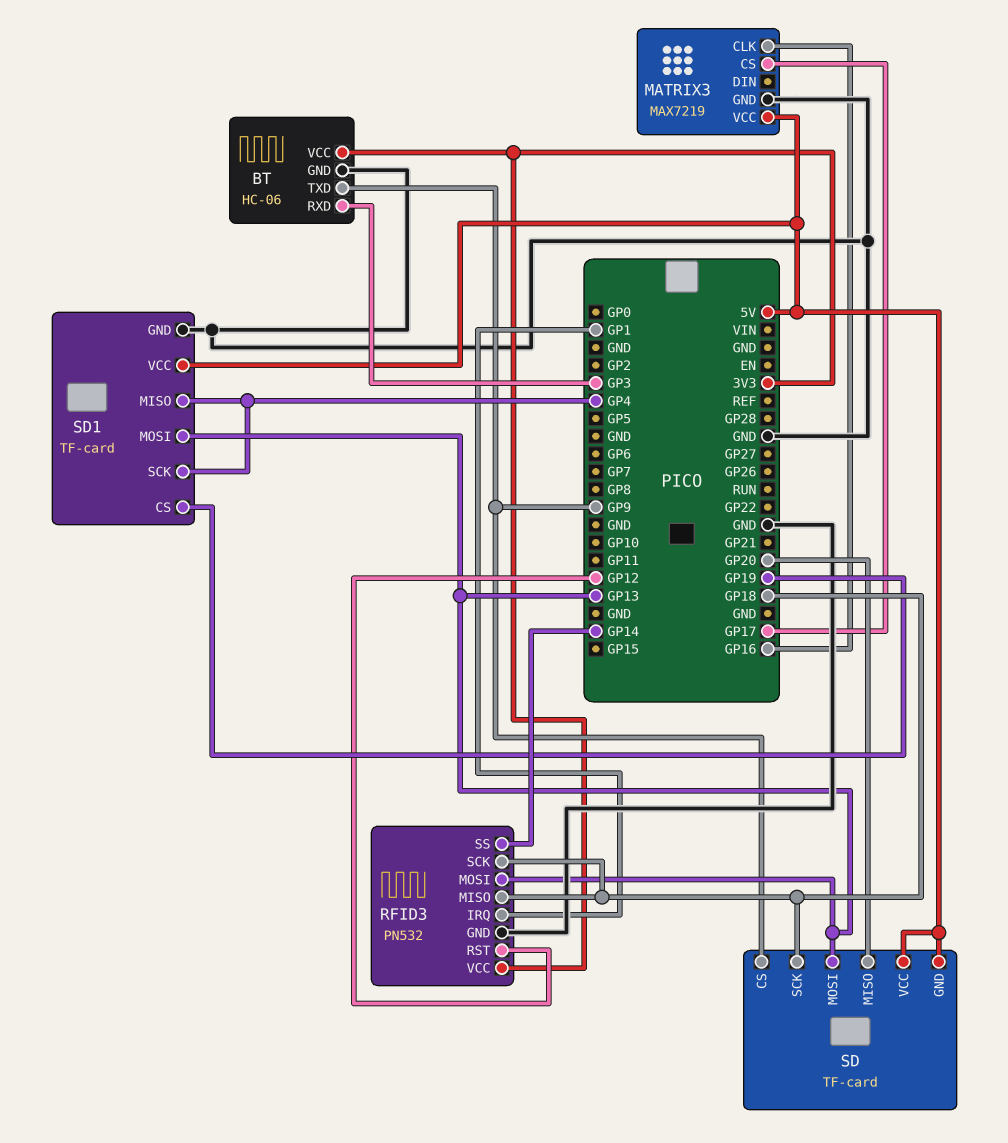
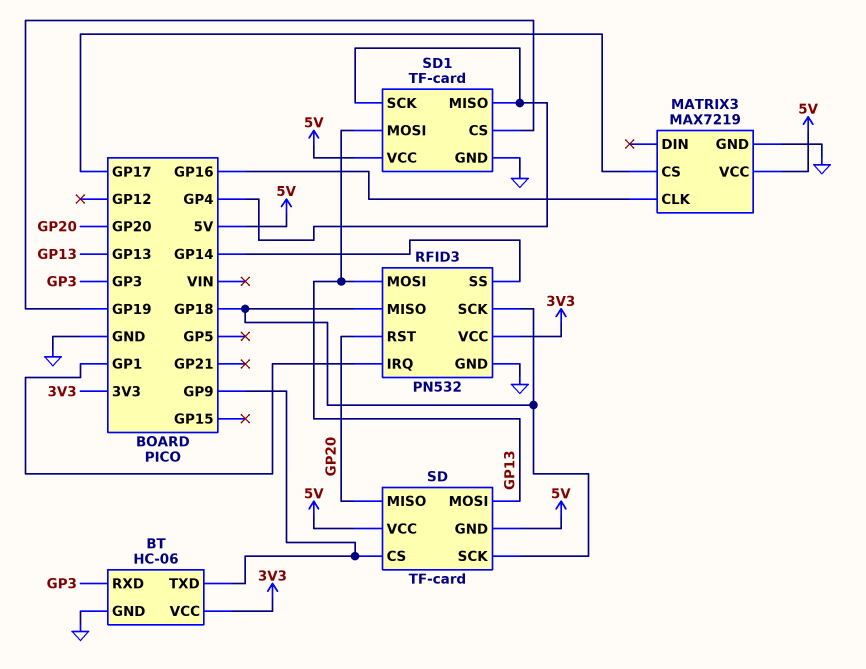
RFID3 pin RST: GP12 -> GP20

